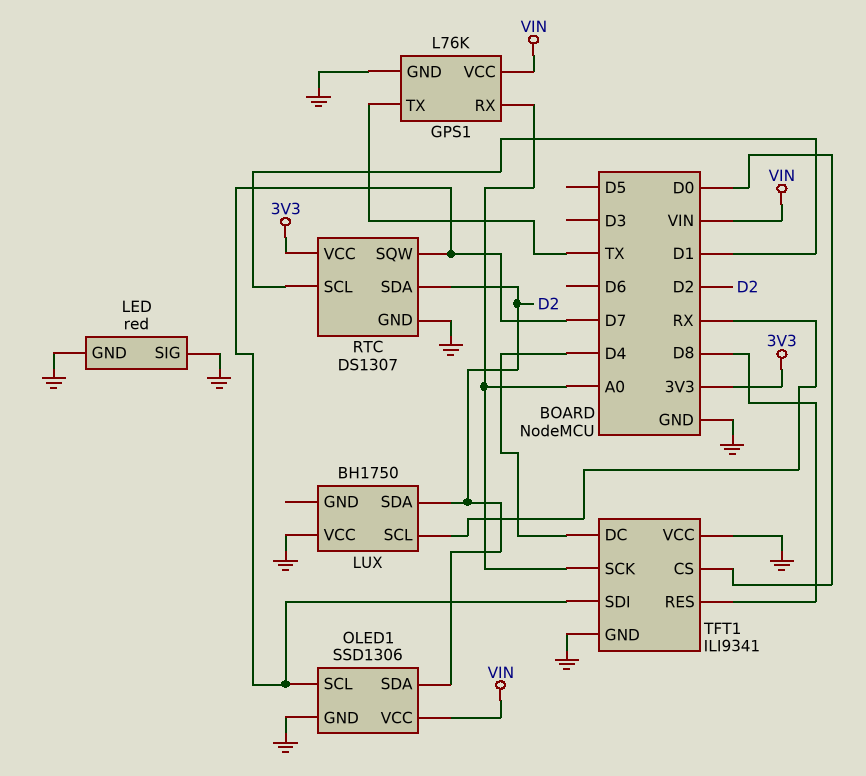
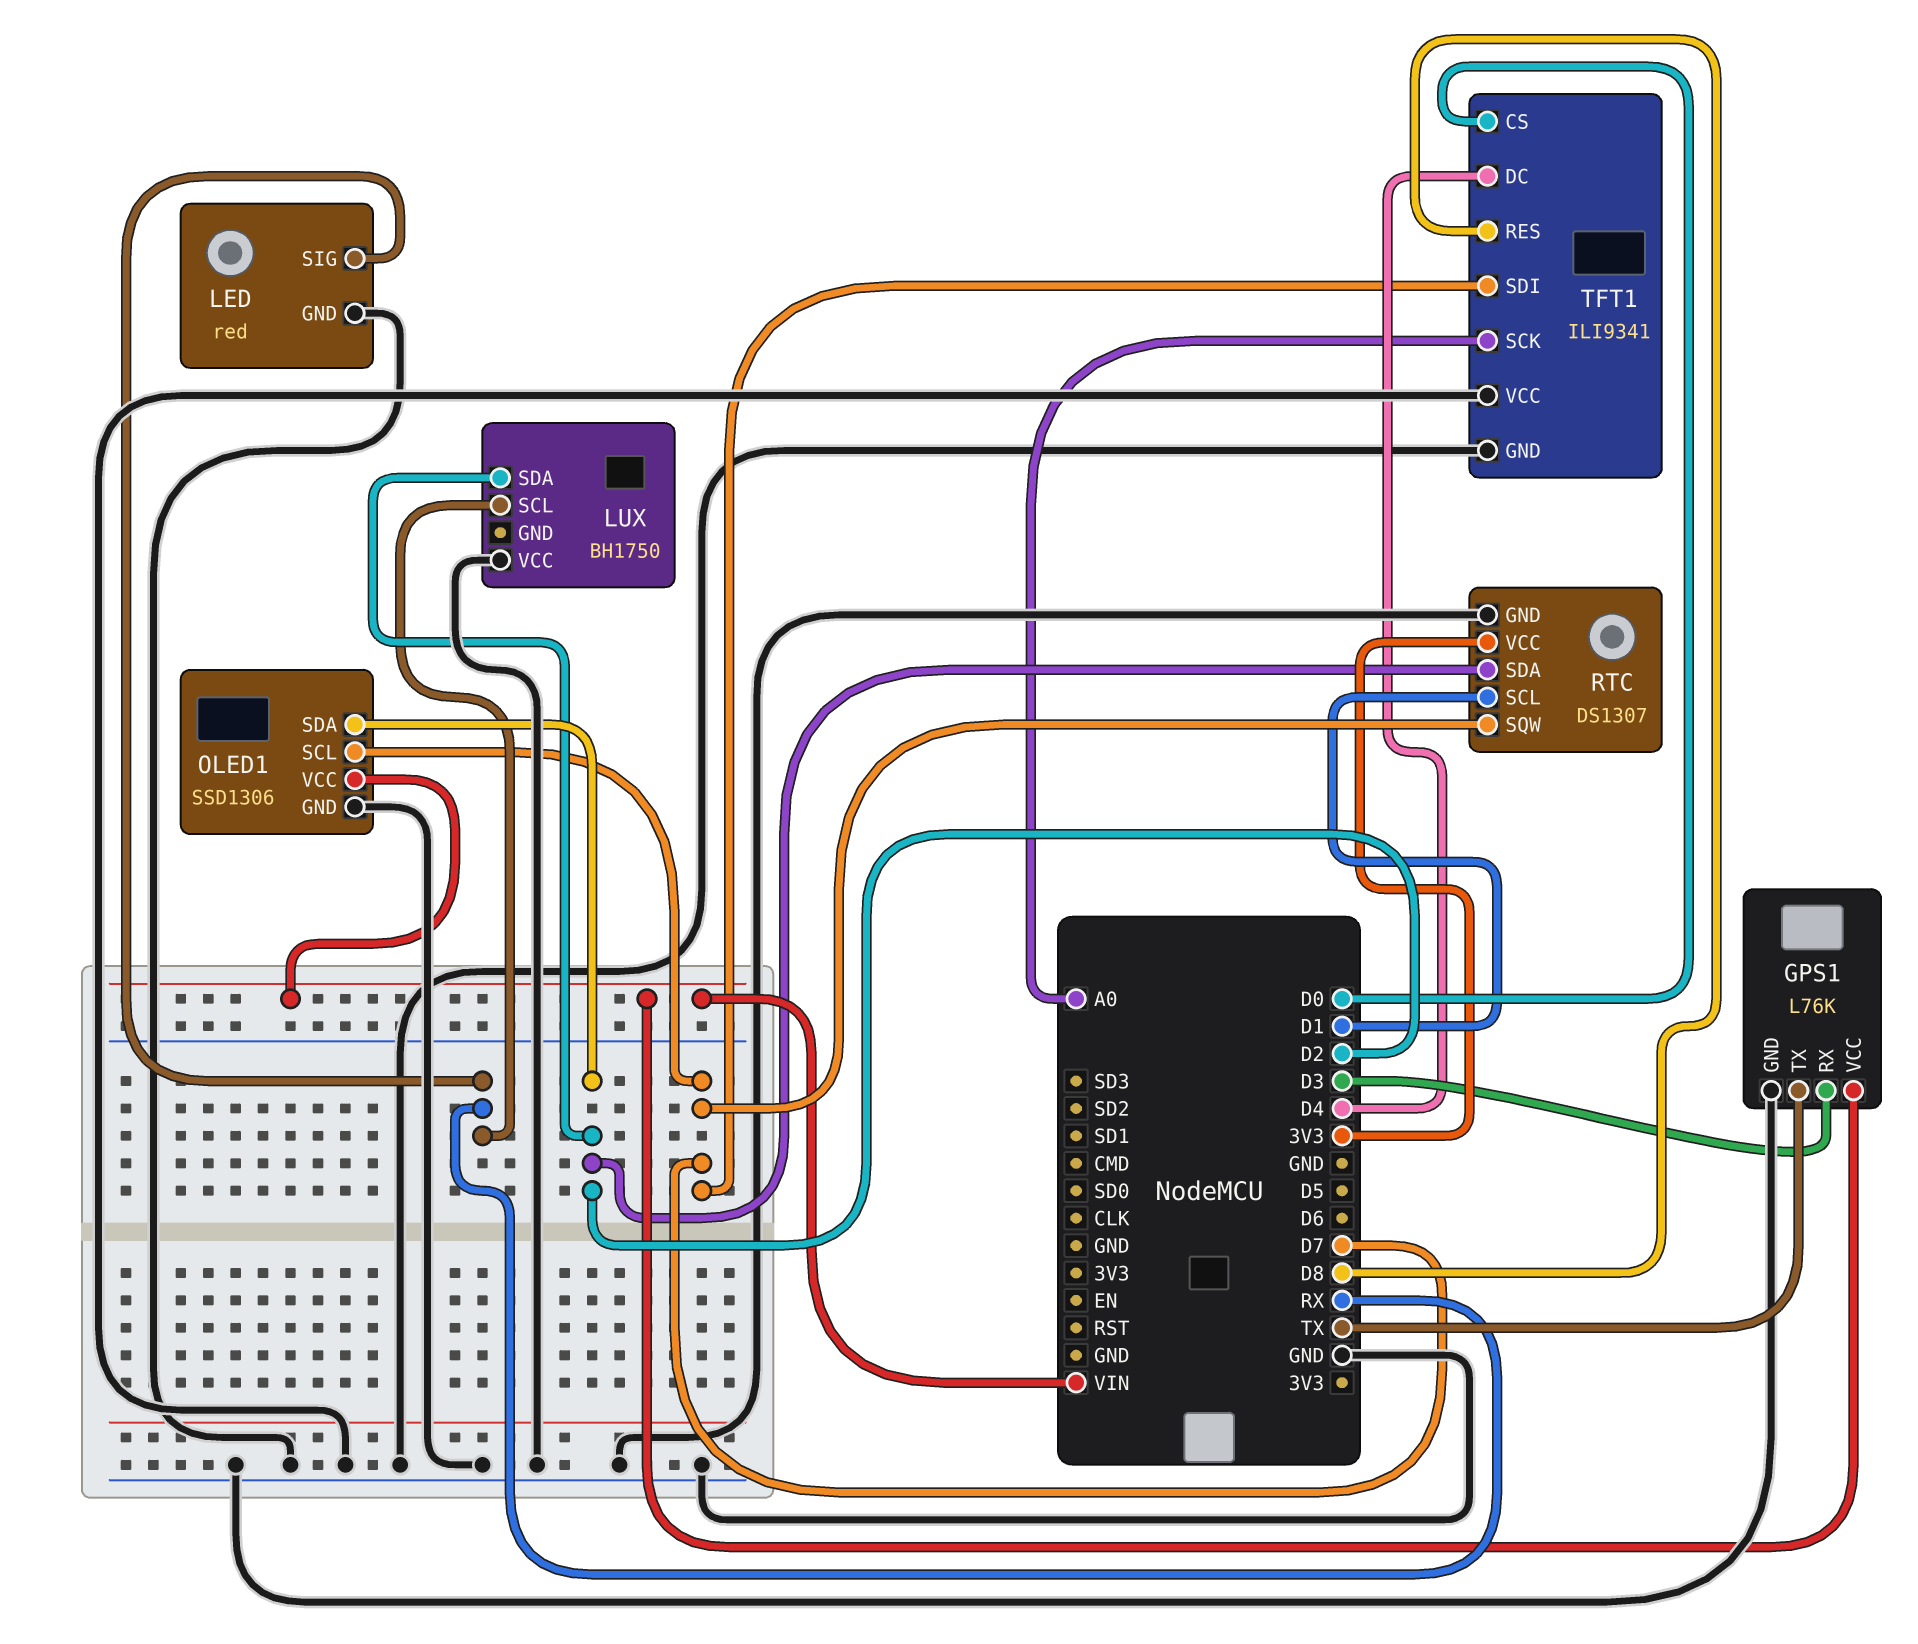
GPS1 pin RX: A0 -> D3
LED pin SIG: GND -> RX

